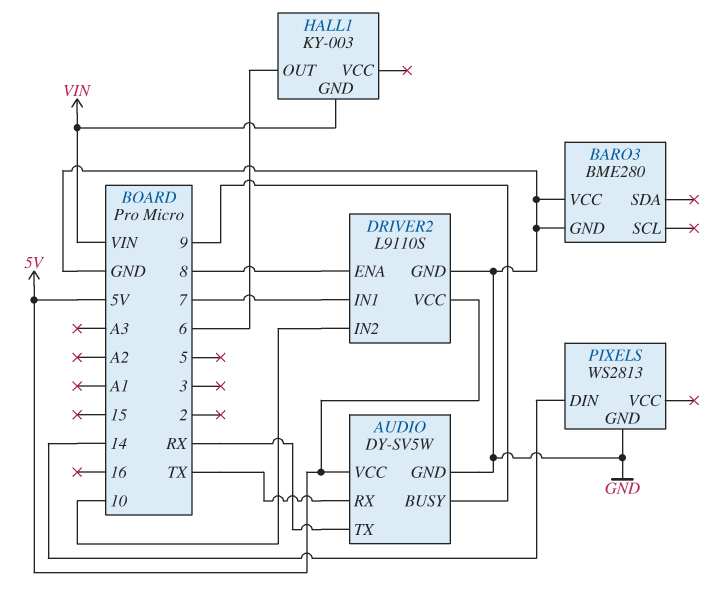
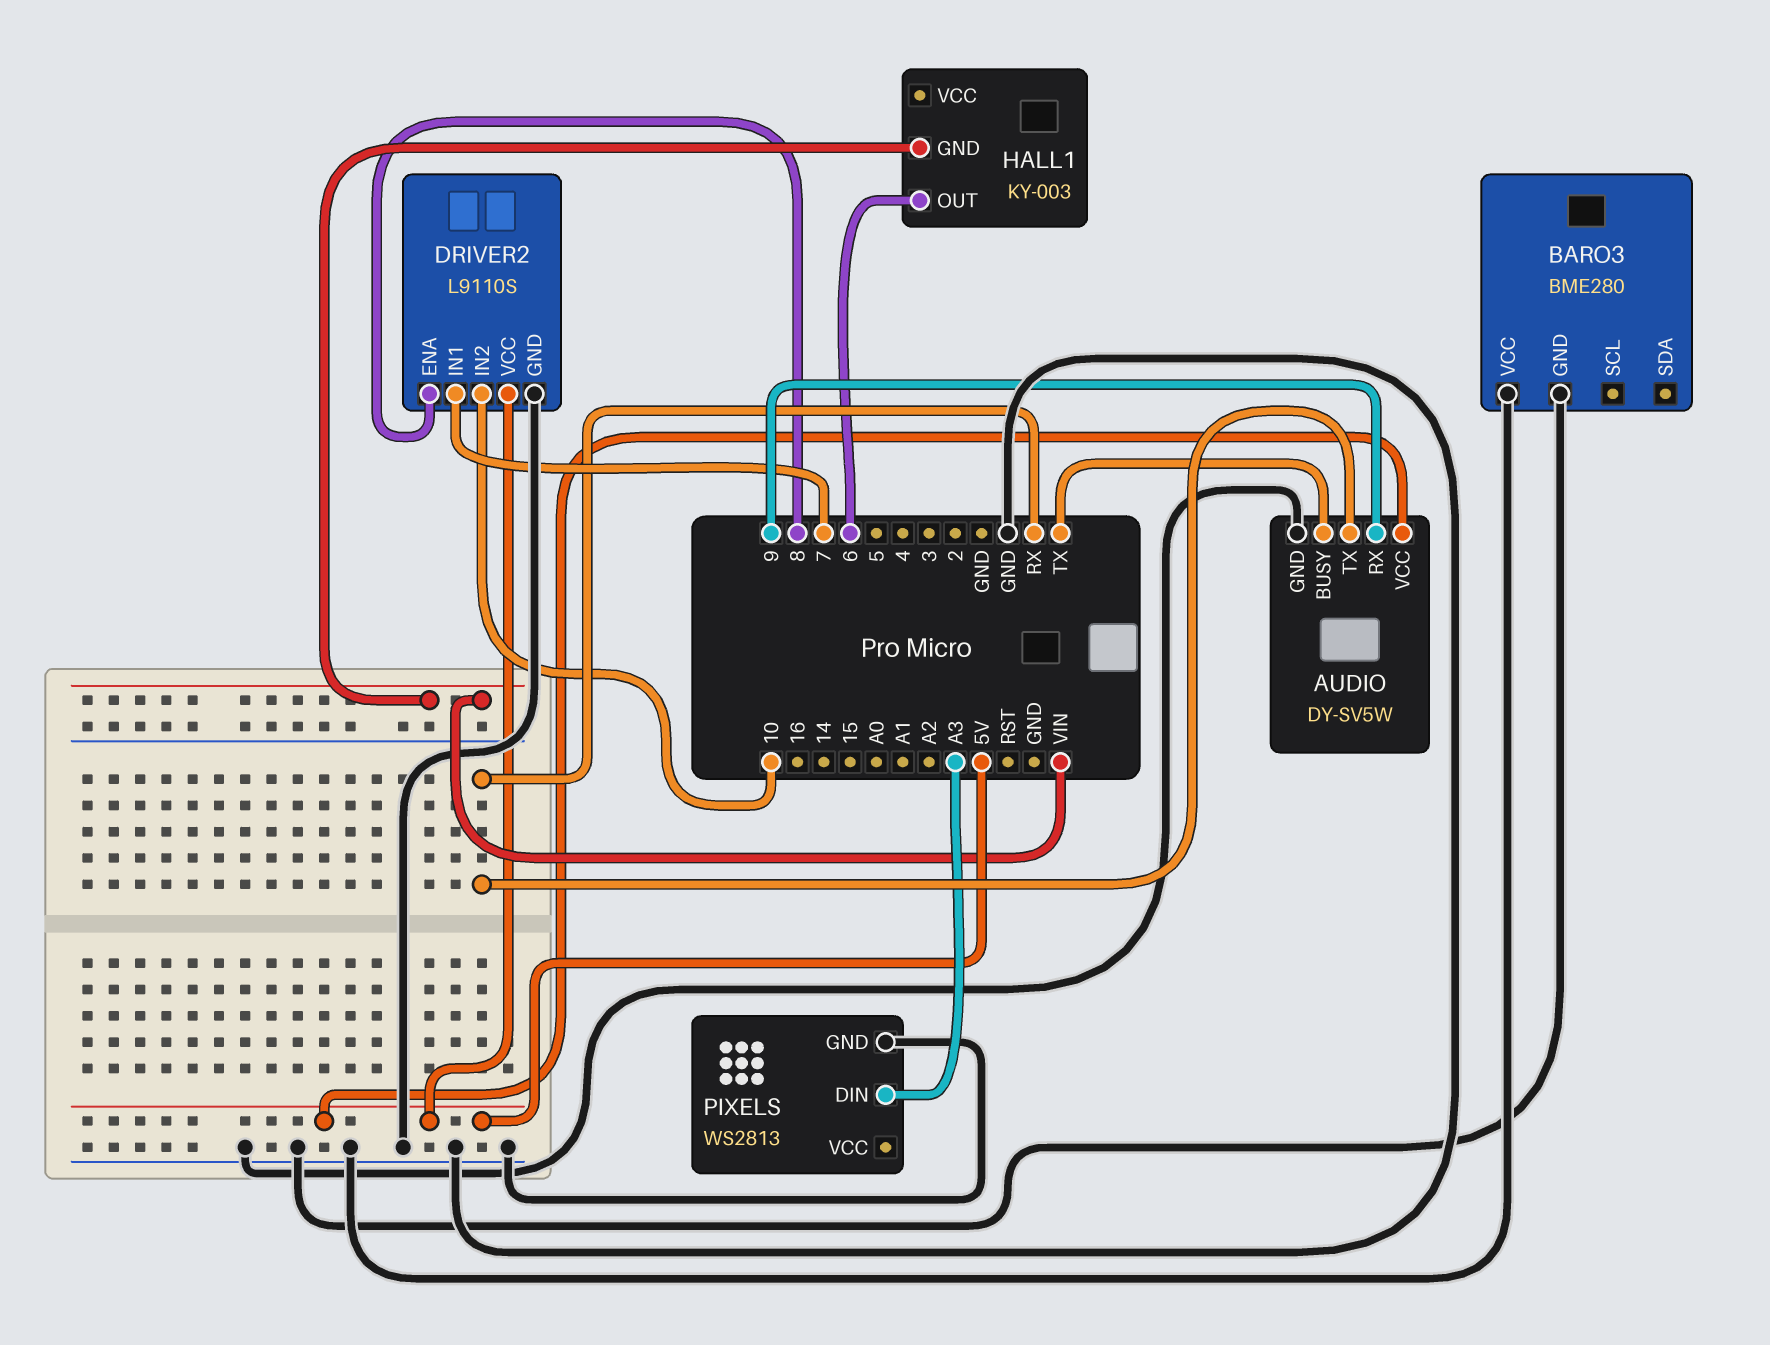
AUDIO pin BUSY: 9 -> TX
AUDIO pin RX: TX -> 9
PIXELS pin DIN: 14 -> A3

